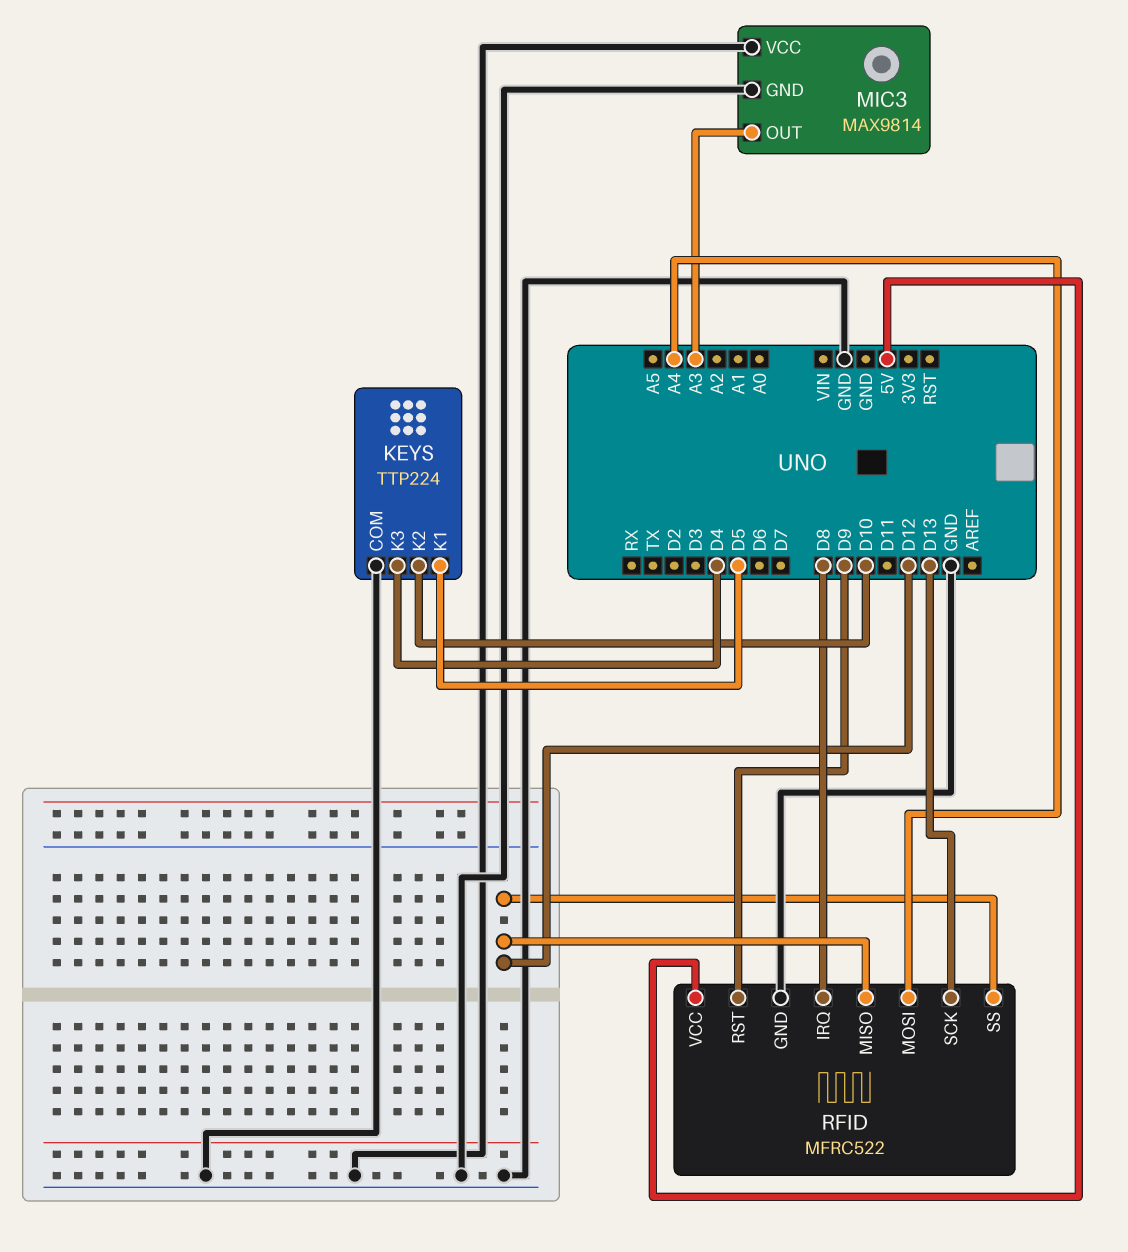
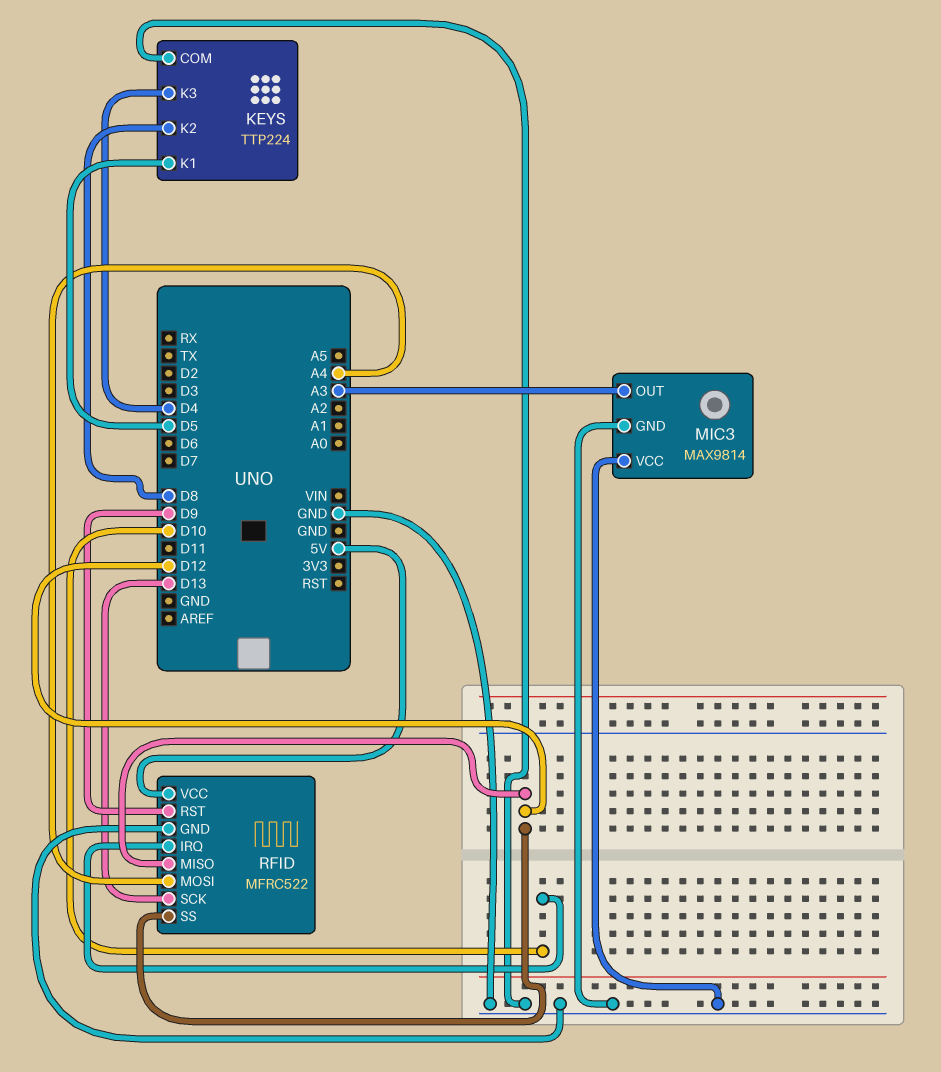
KEYS pin K2: D10 -> D8
RFID pin IRQ: D8 -> D10

